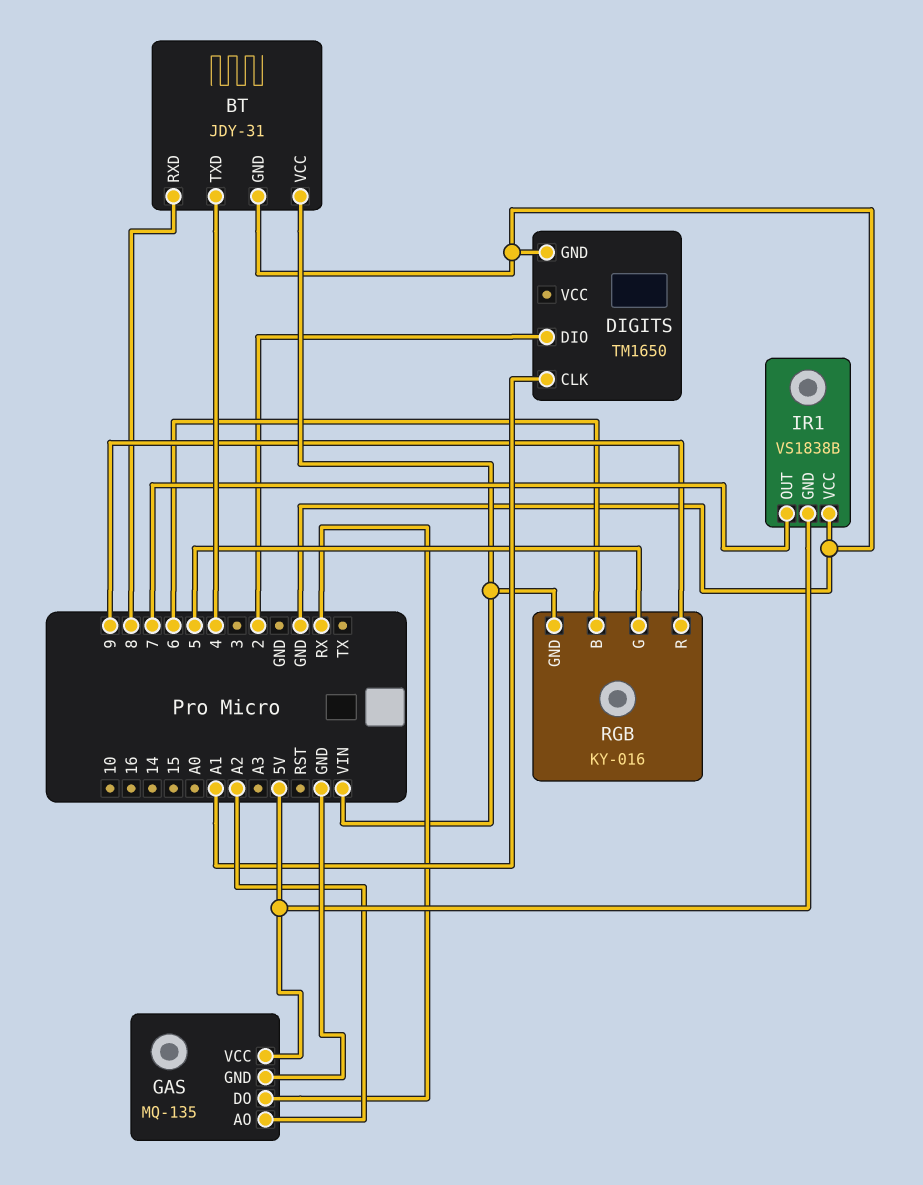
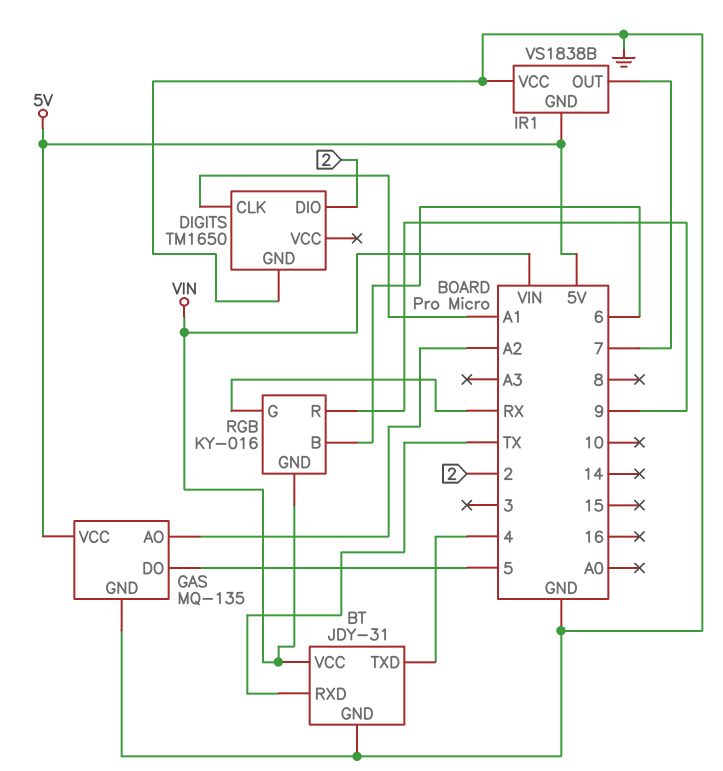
BT pin RXD: 8 -> TX
GAS pin DO: RX -> 5
RGB pin G: 5 -> RX

